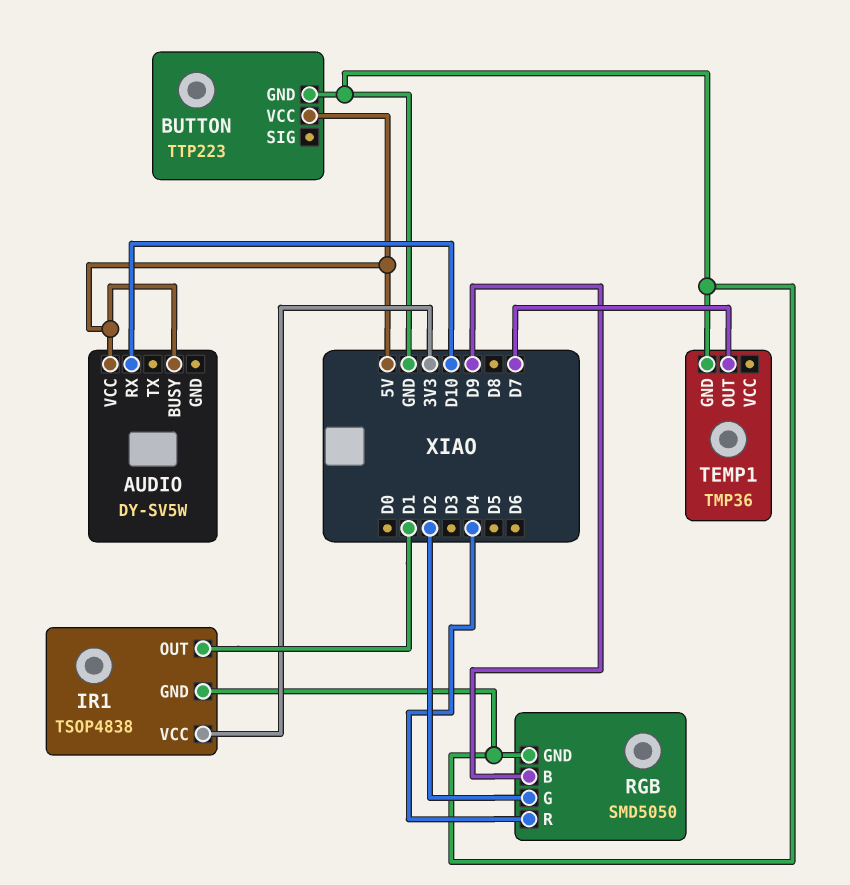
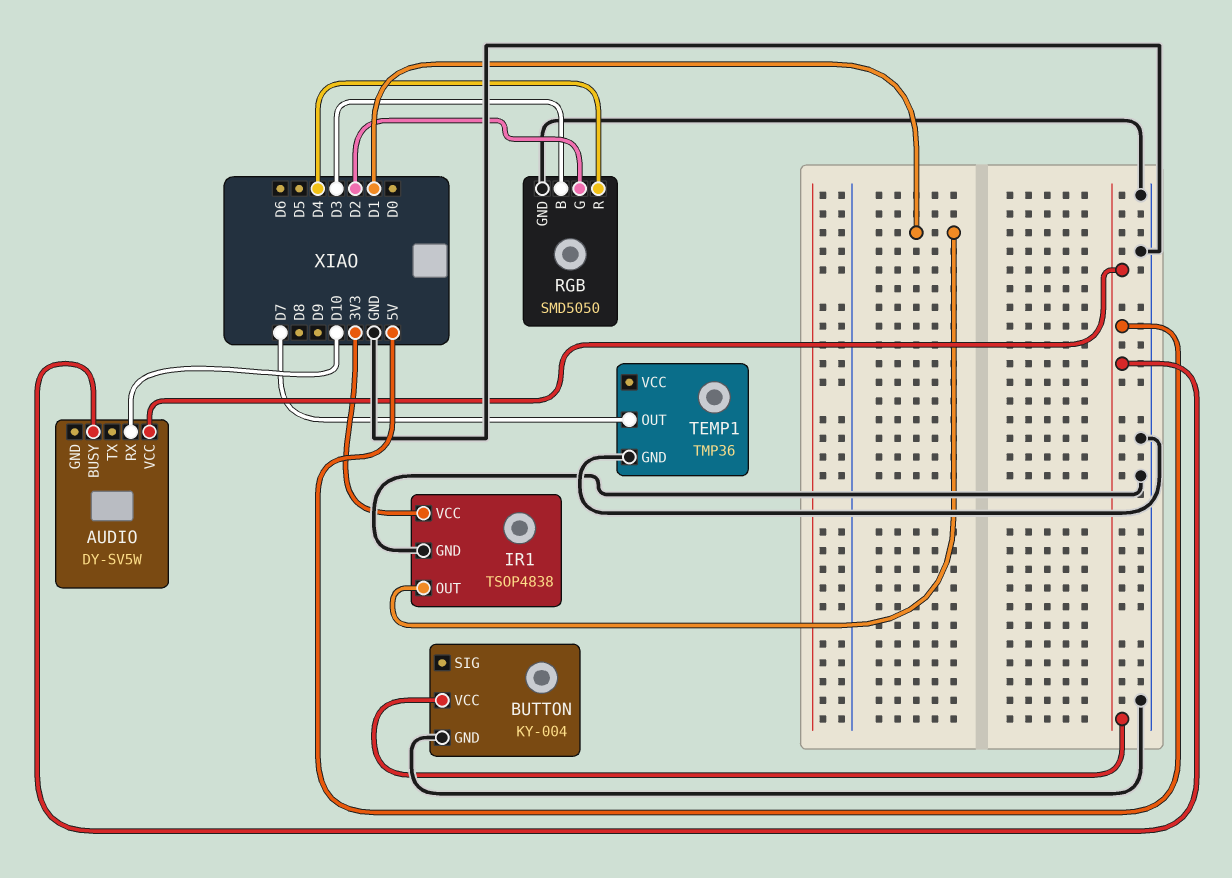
BUTTON: TTP223 -> KY-004
RGB pin B: D9 -> D3

